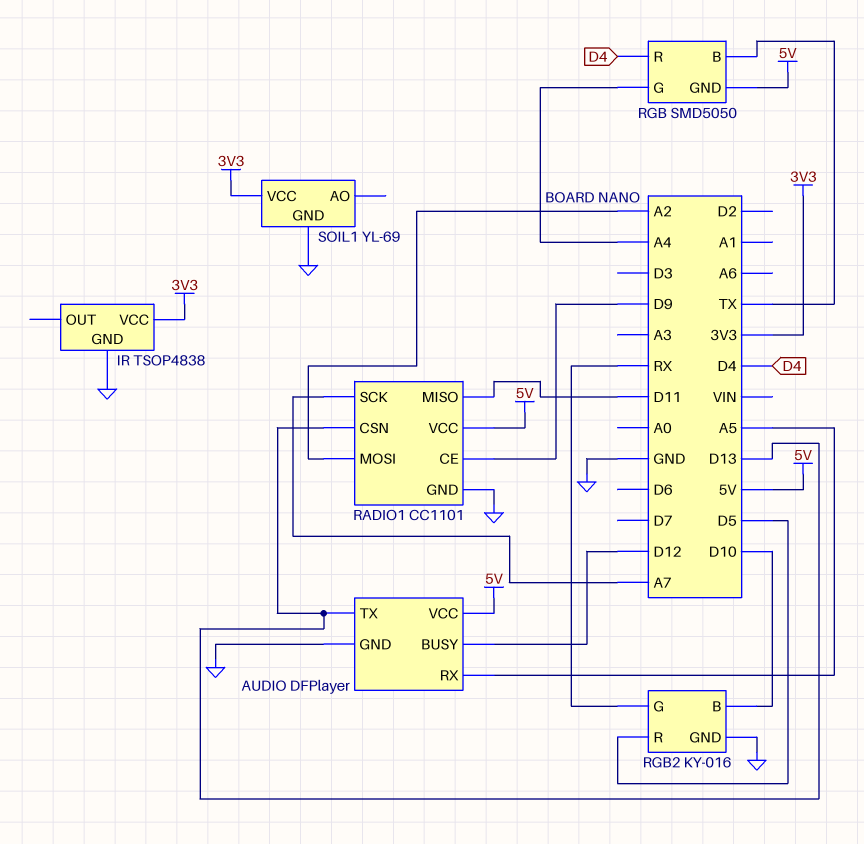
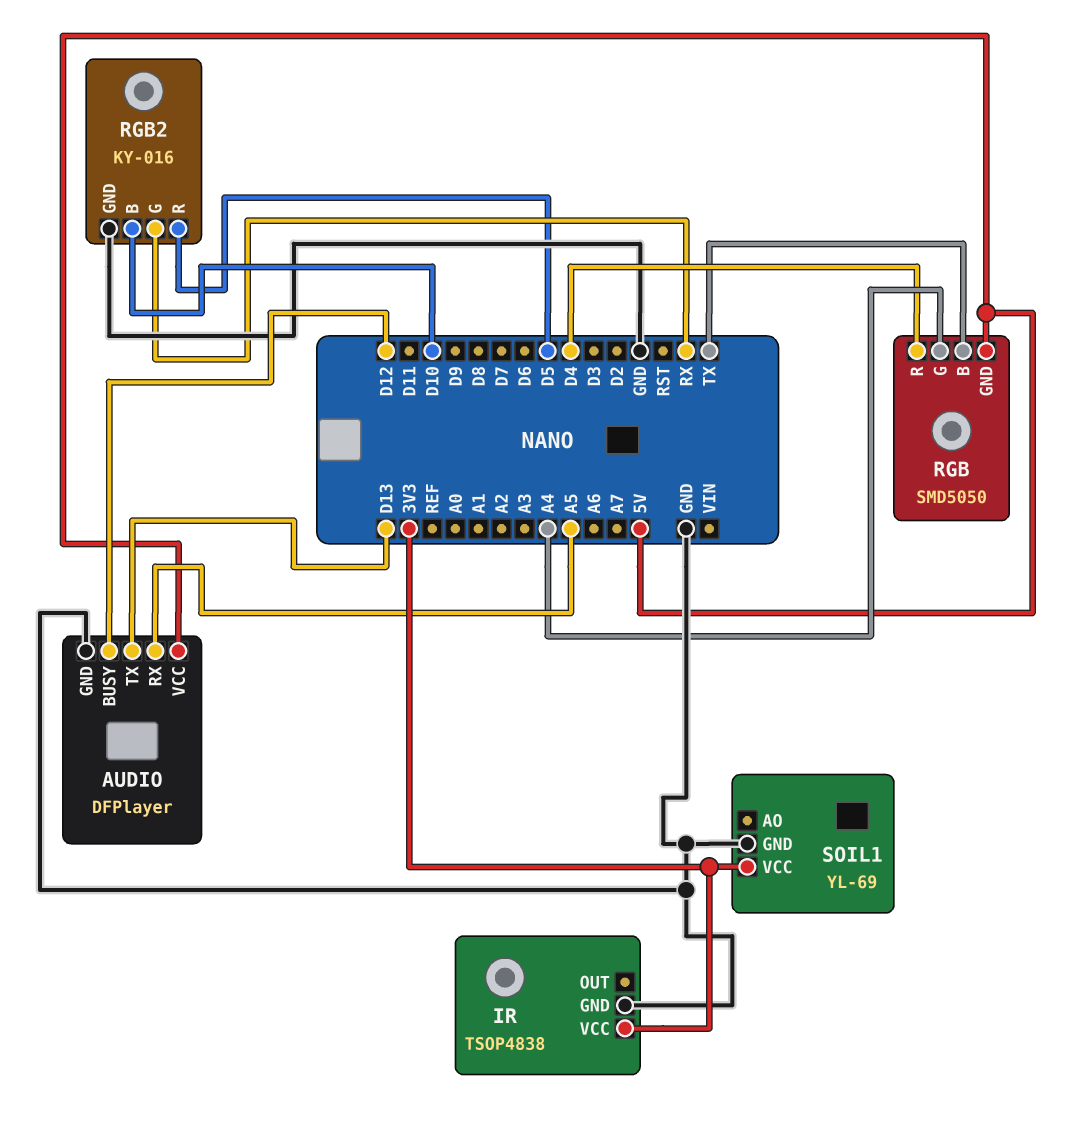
RADIO1: CC1101 -> none
RADIO1 pin CE: D9 -> none
RADIO1 pin CSN: D13 -> none
RADIO1 pin GND: GND -> none
RADIO1 pin MISO: D11 -> none
RADIO1 pin MOSI: A2 -> none
RADIO1 pin SCK: A7 -> none
RADIO1 pin VCC: 5V -> none

